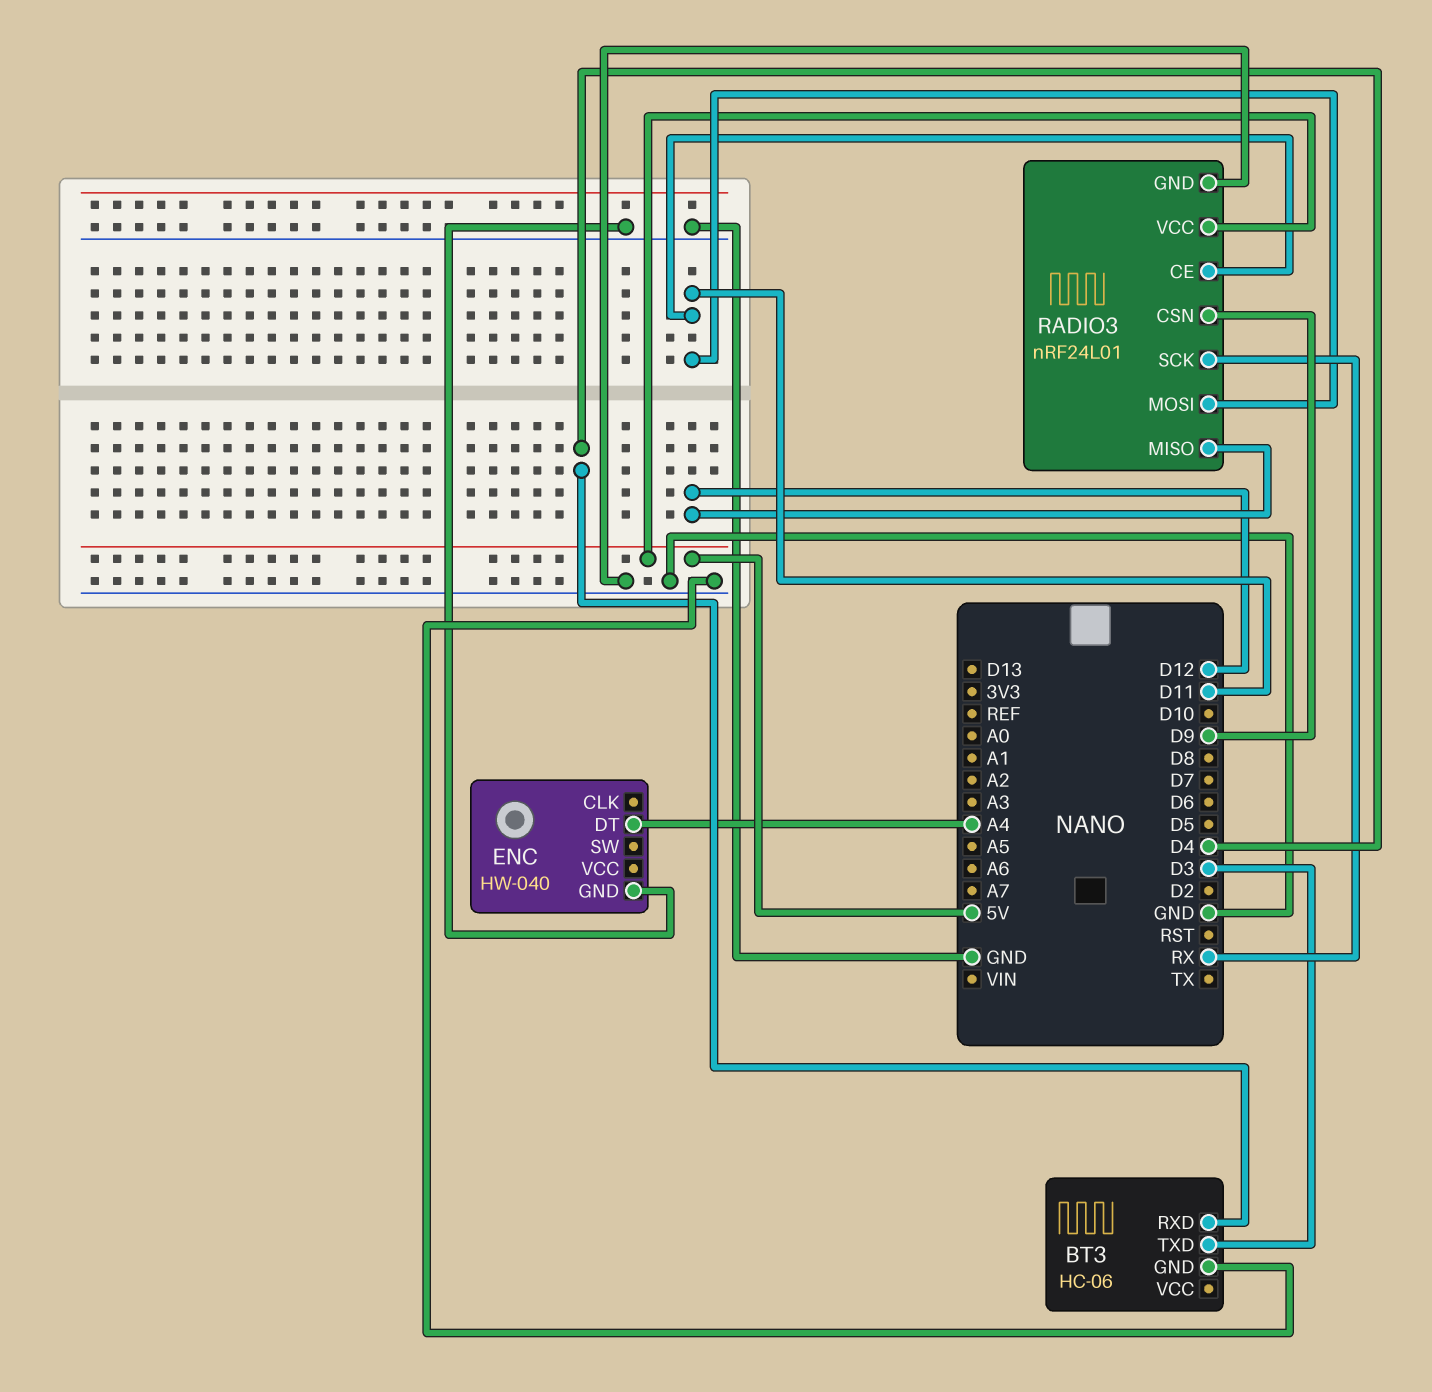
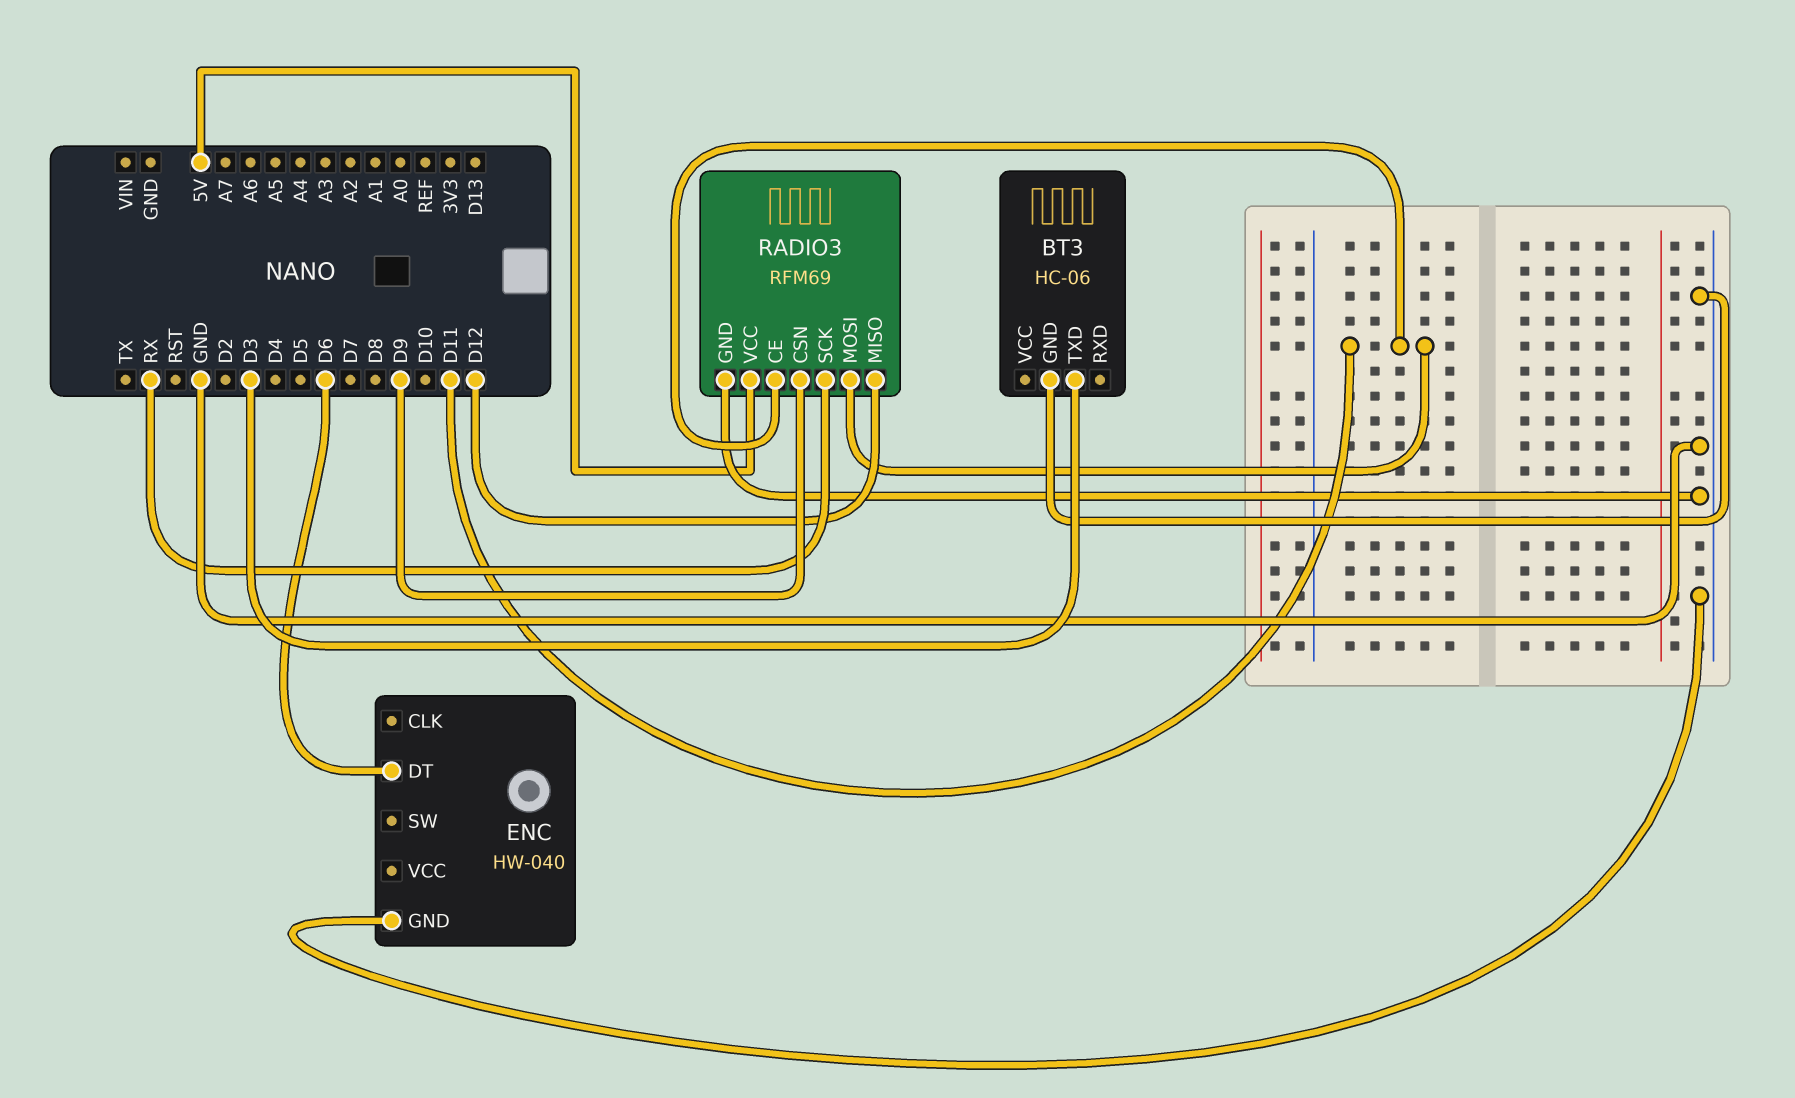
BT3 pin RXD: D4 -> none
ENC pin DT: A4 -> D6
RADIO3: nRF24L01 -> RFM69

